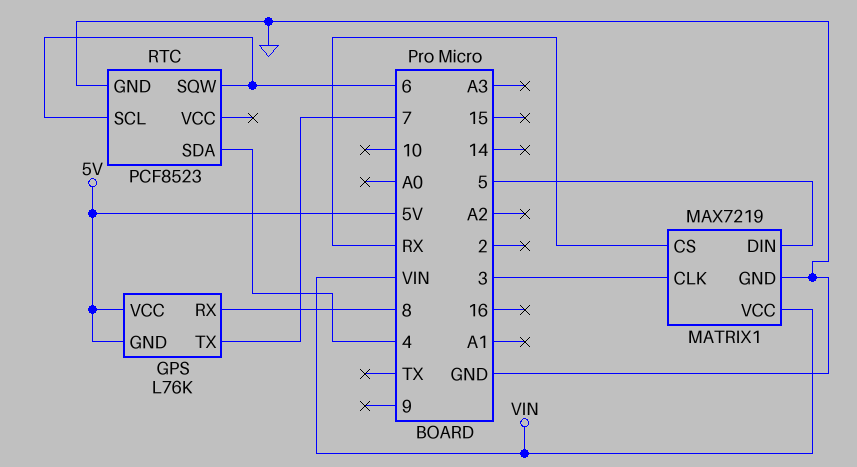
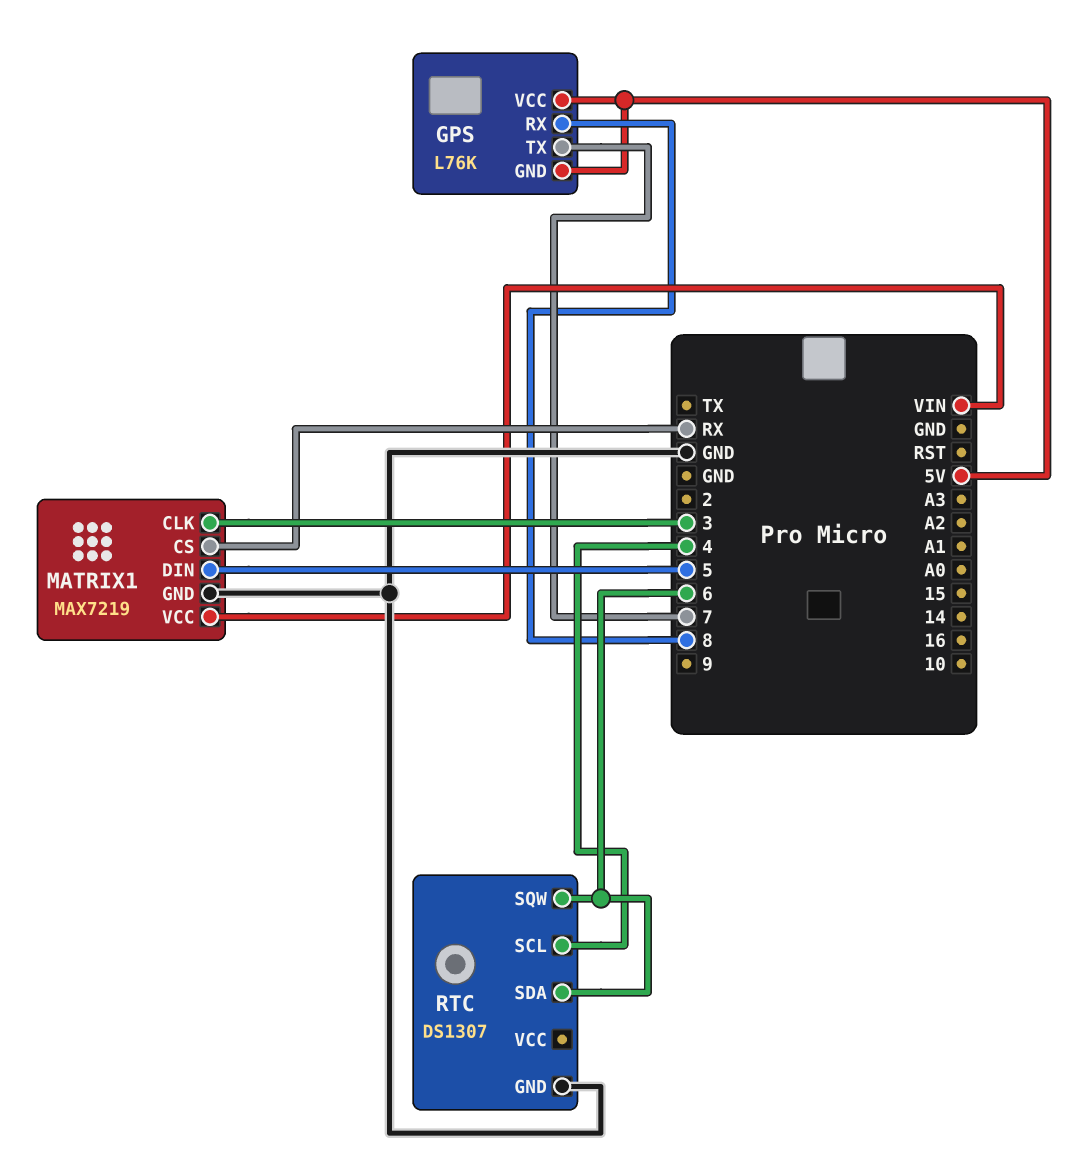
RTC: PCF8523 -> DS1307
RTC pin SCL: 6 -> 4
RTC pin SDA: 4 -> 6

